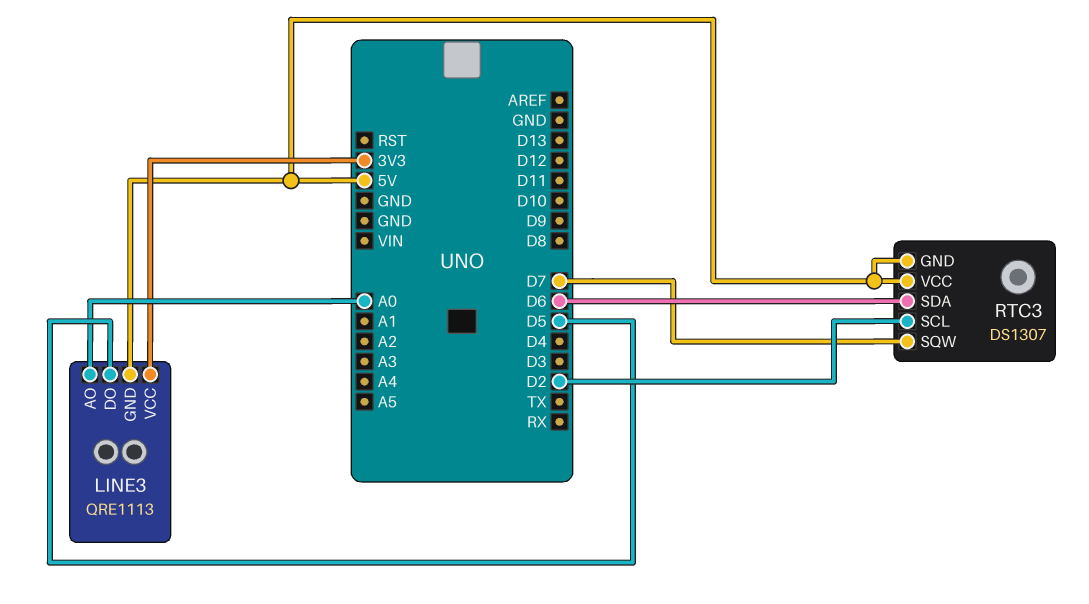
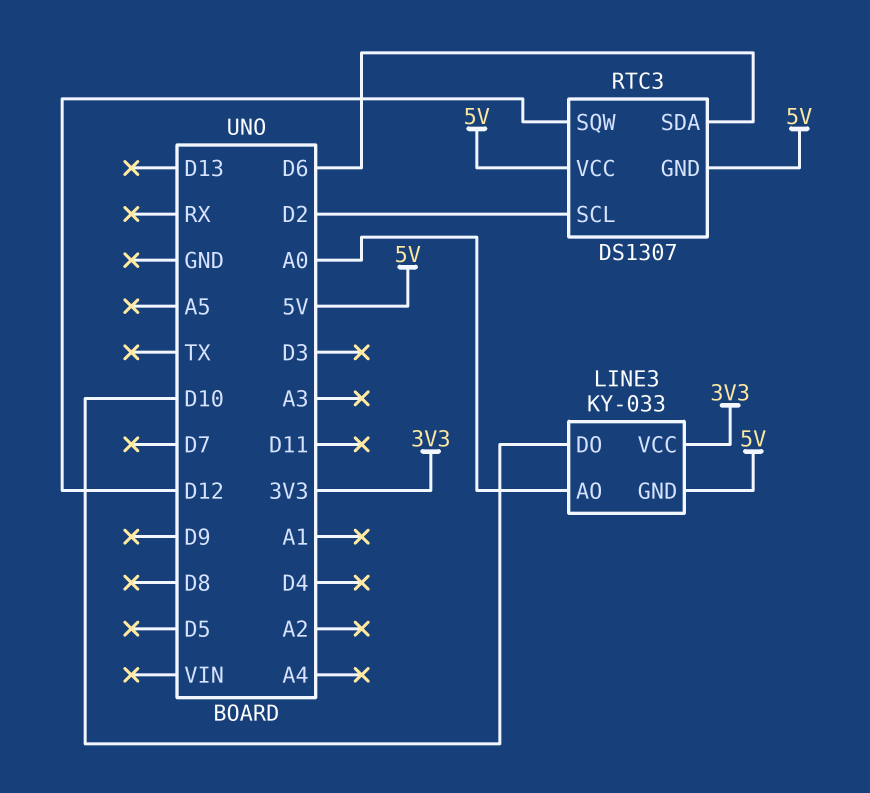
LINE3: QRE1113 -> KY-033
LINE3 pin DO: D5 -> D10
RTC3 pin SQW: D7 -> D12

